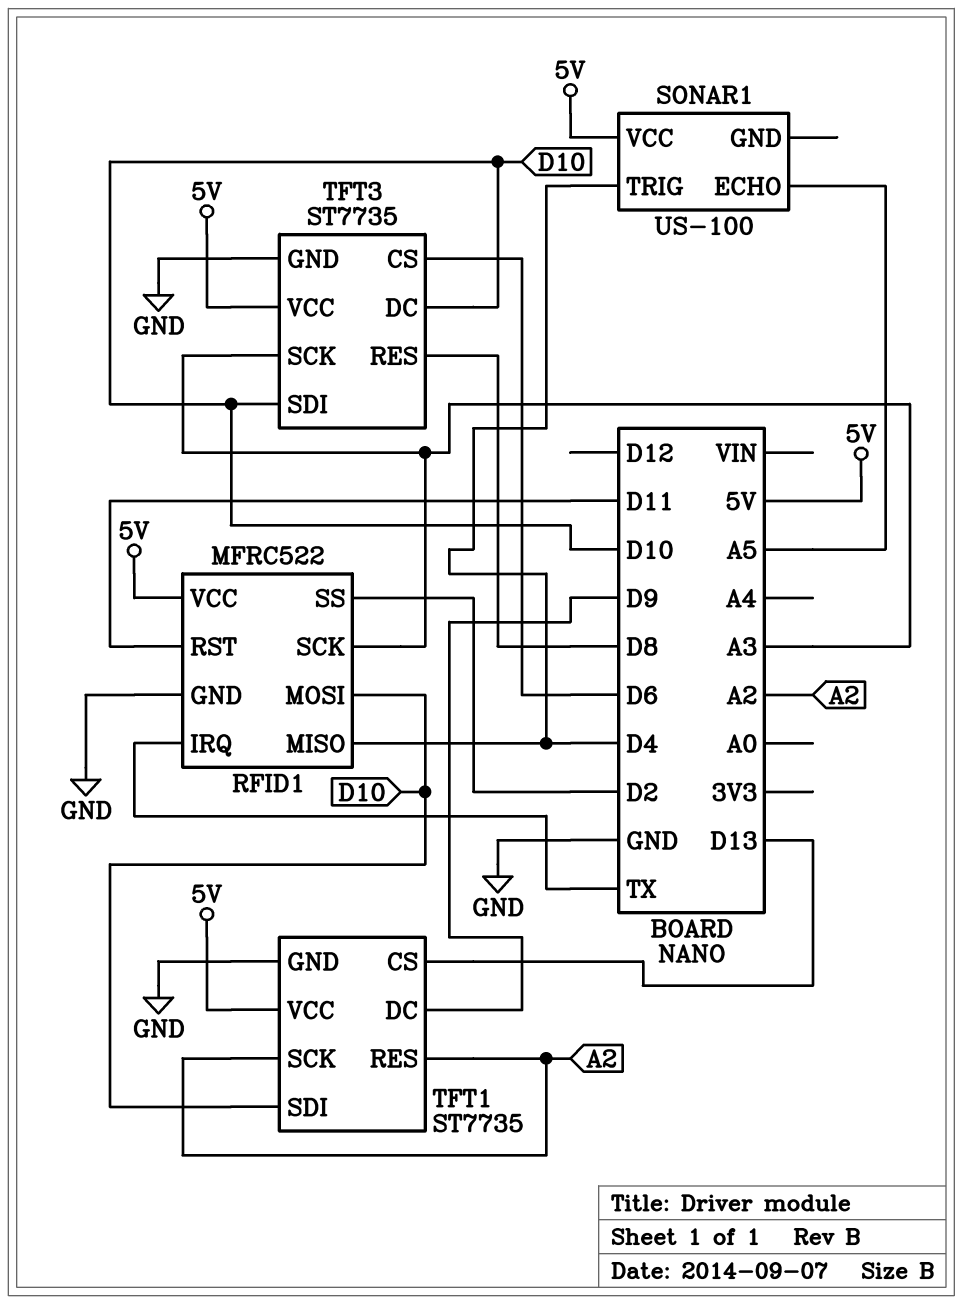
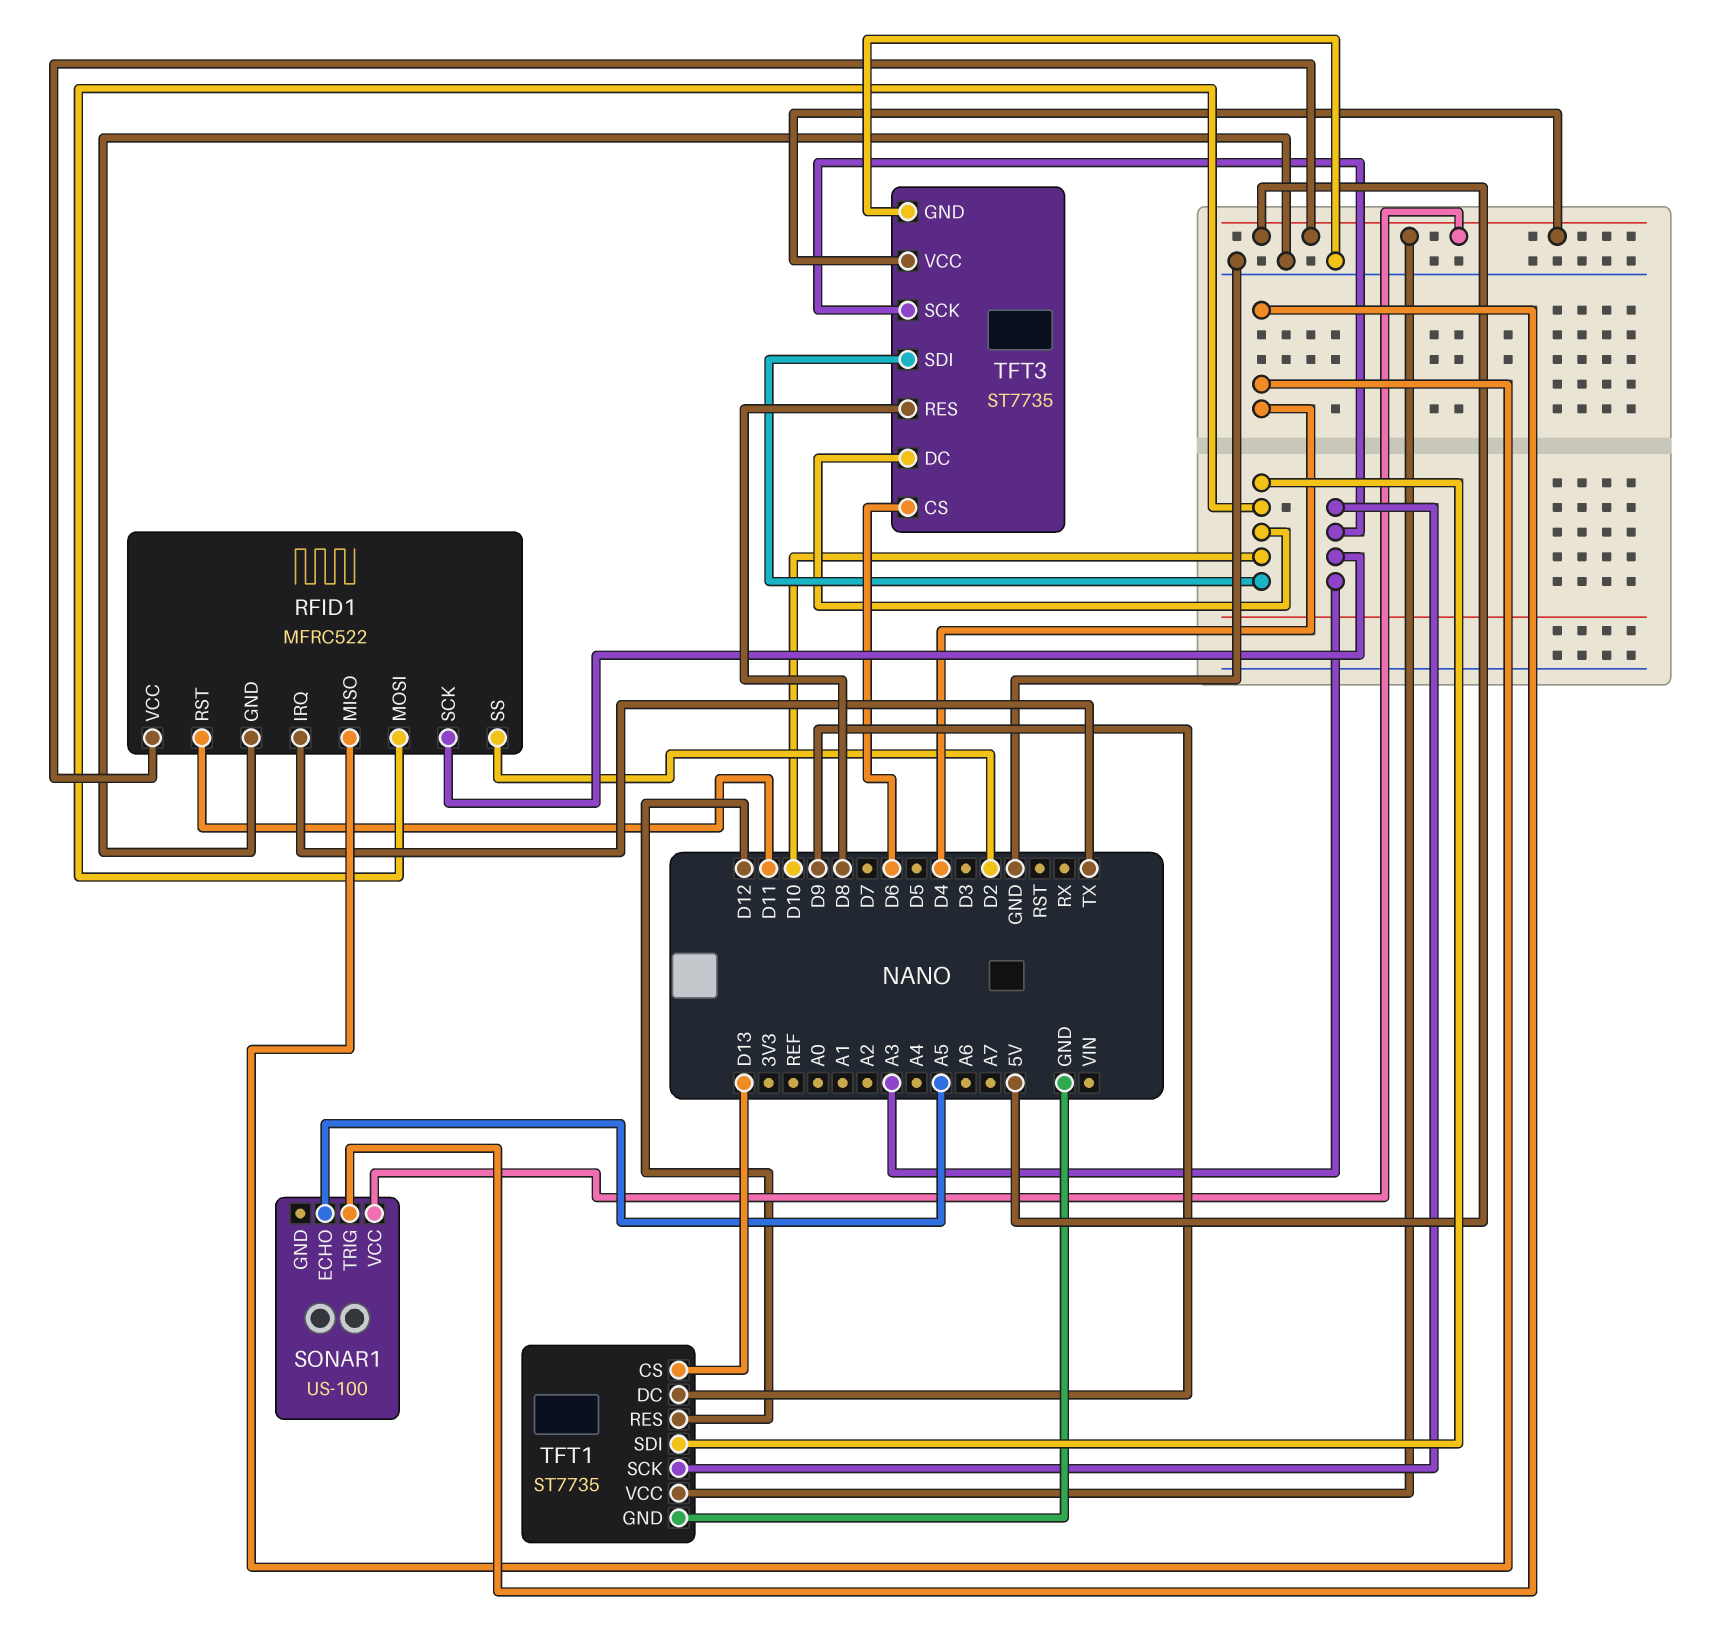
TFT1 pin RES: A2 -> D12
TFT1 pin SCK: A2 -> A3

